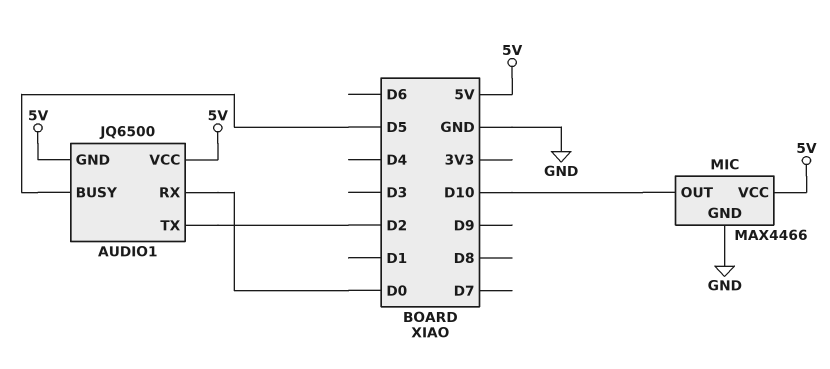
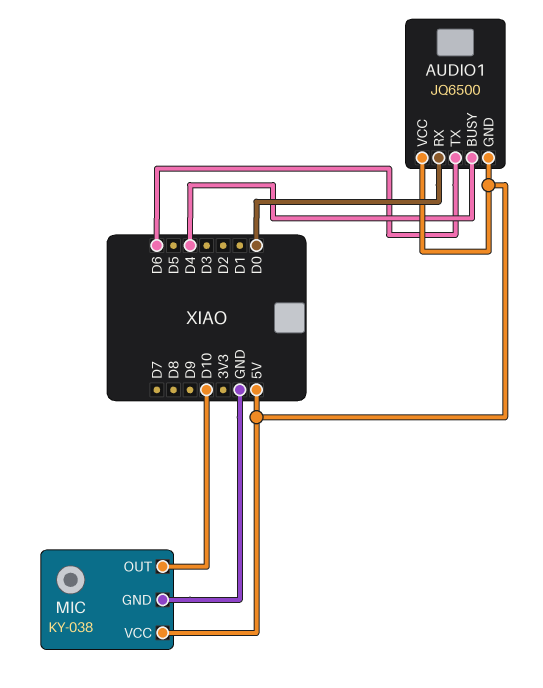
AUDIO1 pin BUSY: D5 -> D4
AUDIO1 pin TX: D2 -> D6
MIC: MAX4466 -> KY-038

